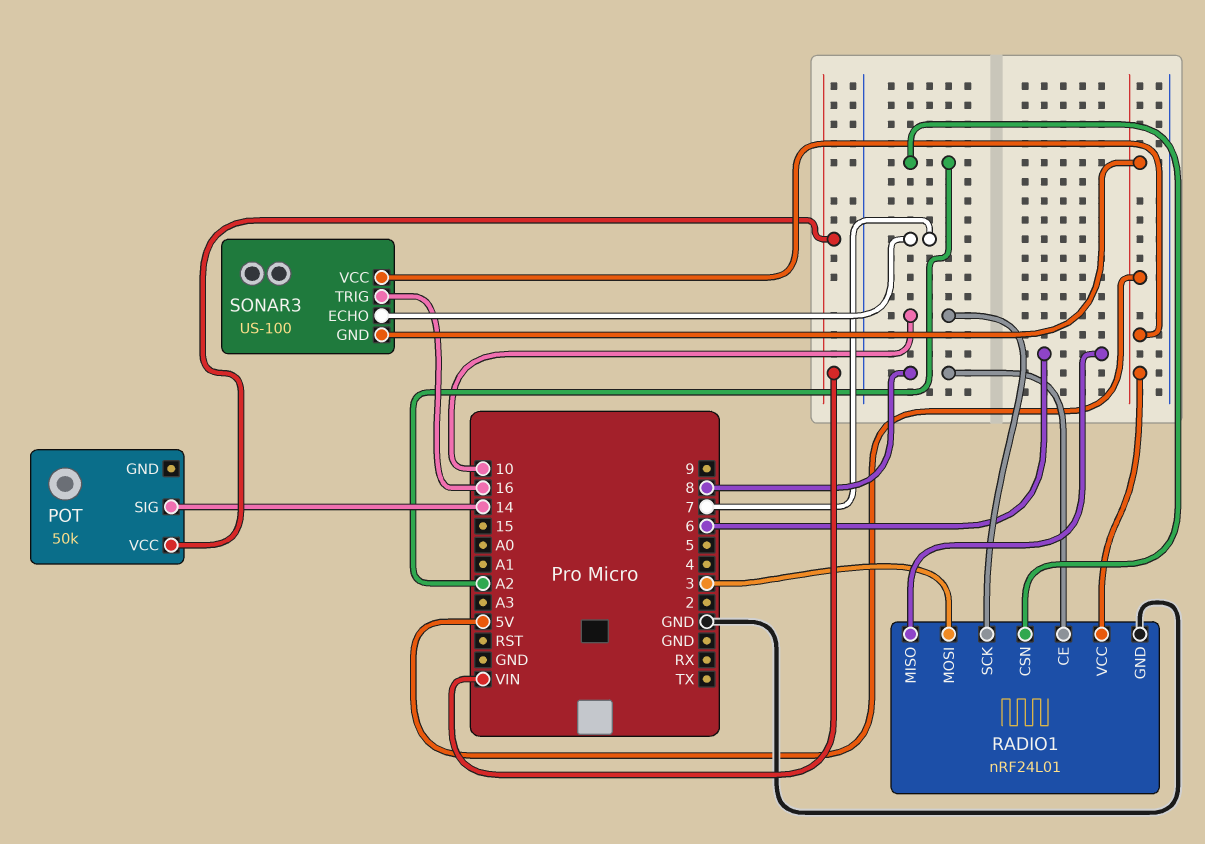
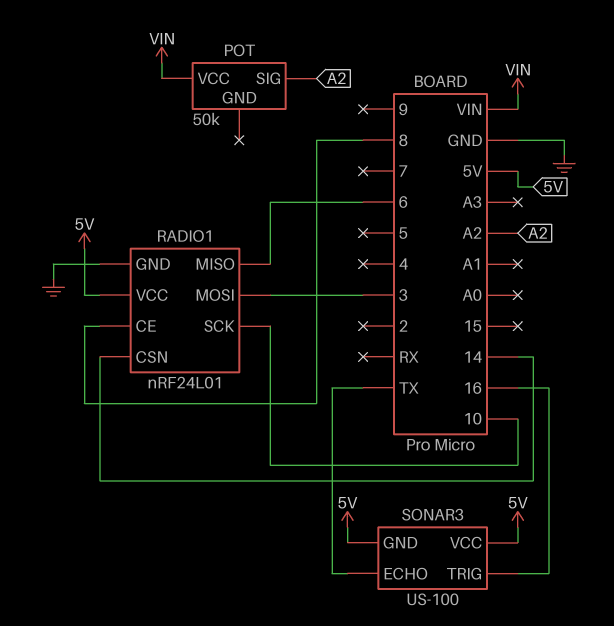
POT pin SIG: 14 -> A2
RADIO1 pin CSN: A2 -> 14
SONAR3 pin ECHO: 7 -> TX

